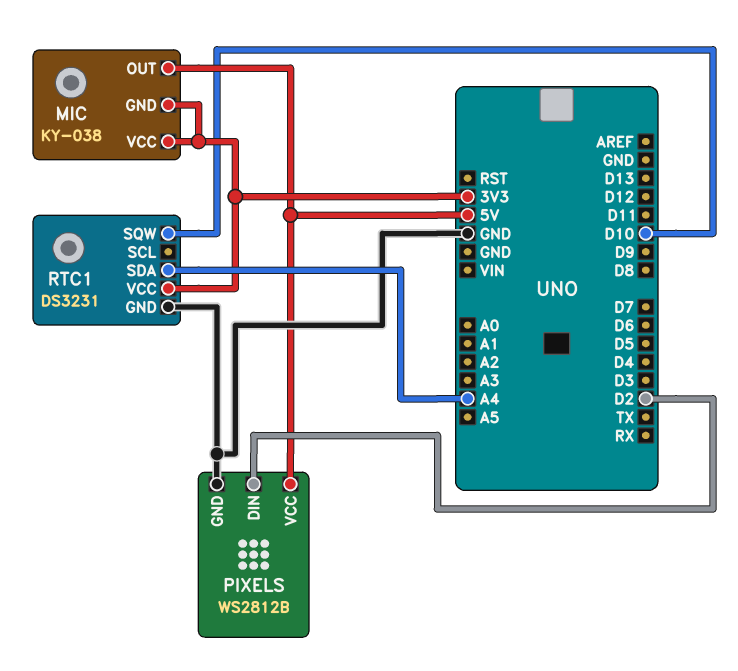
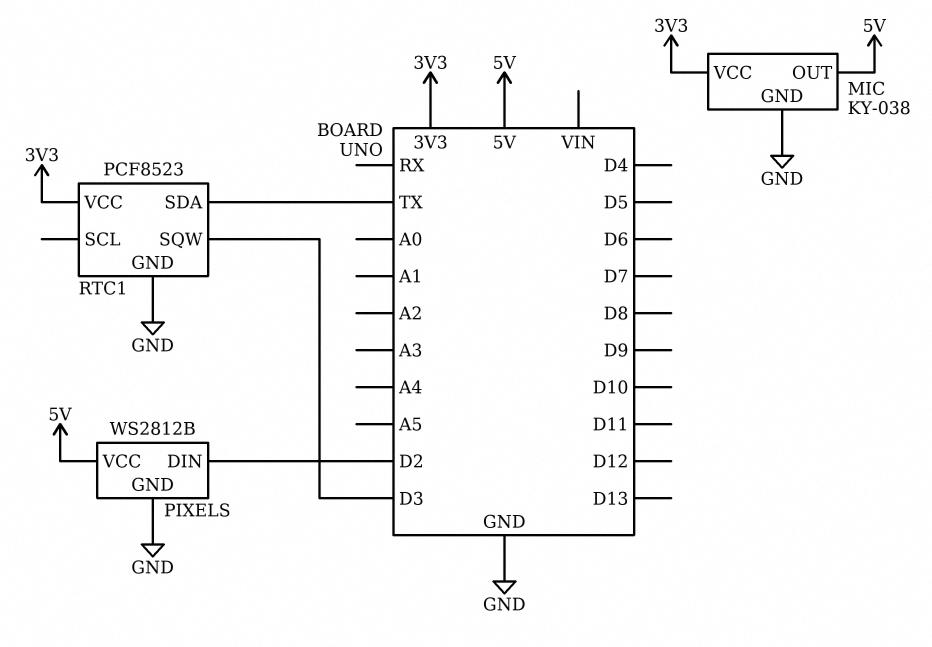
MIC pin GND: 3V3 -> GND
RTC1: DS3231 -> PCF8523
RTC1 pin SDA: A4 -> TX
RTC1 pin SQW: D10 -> D3

